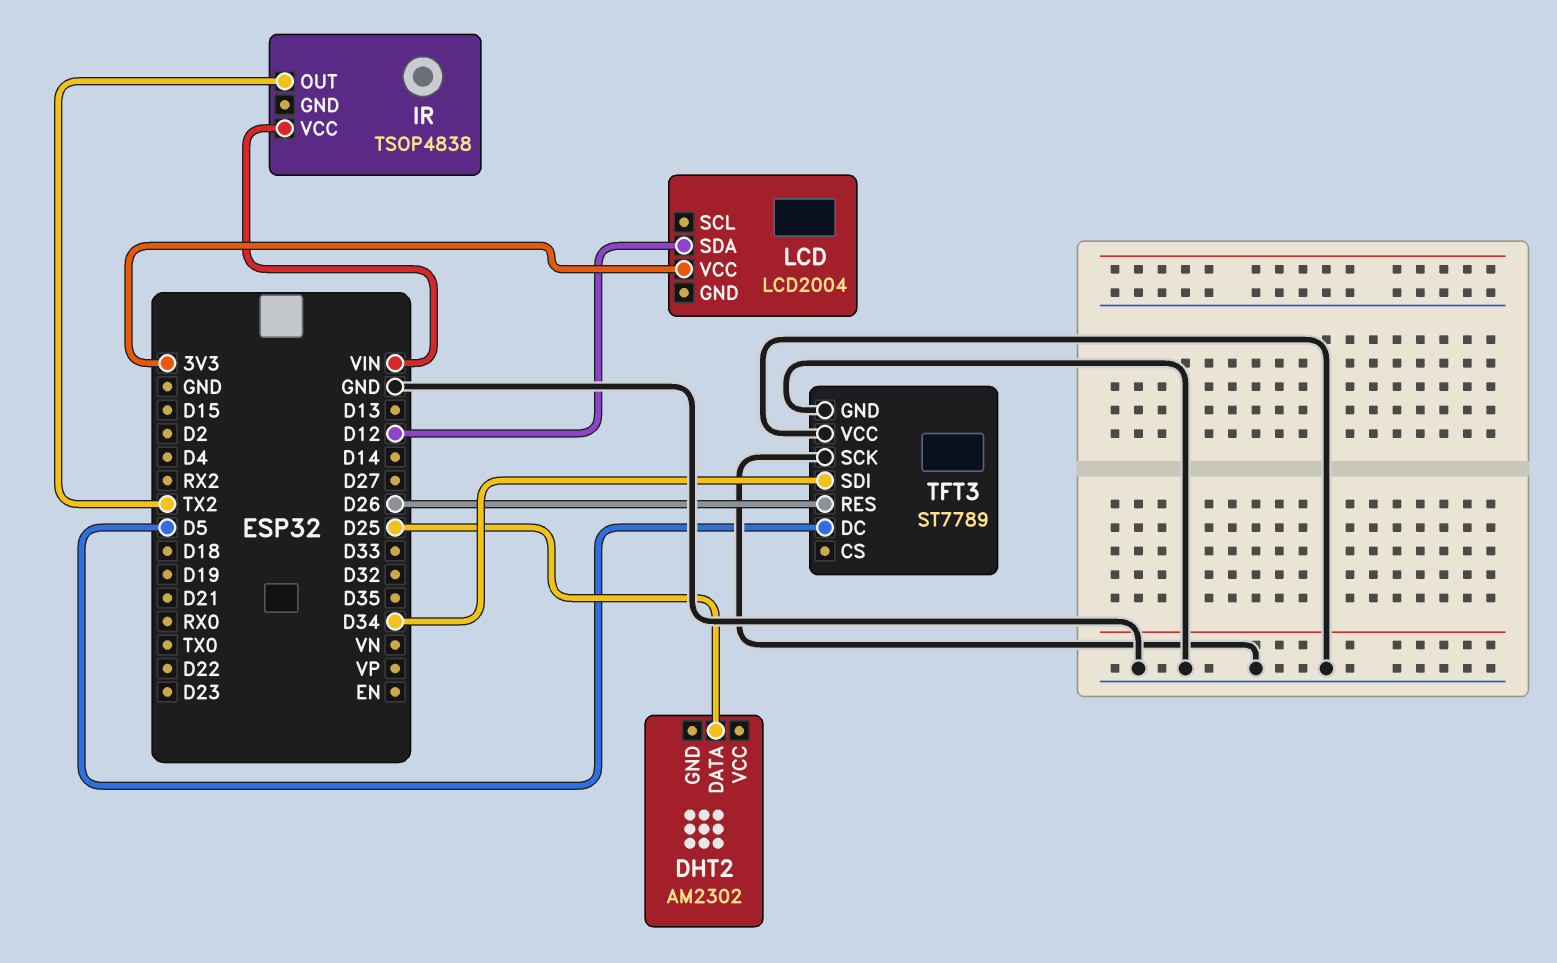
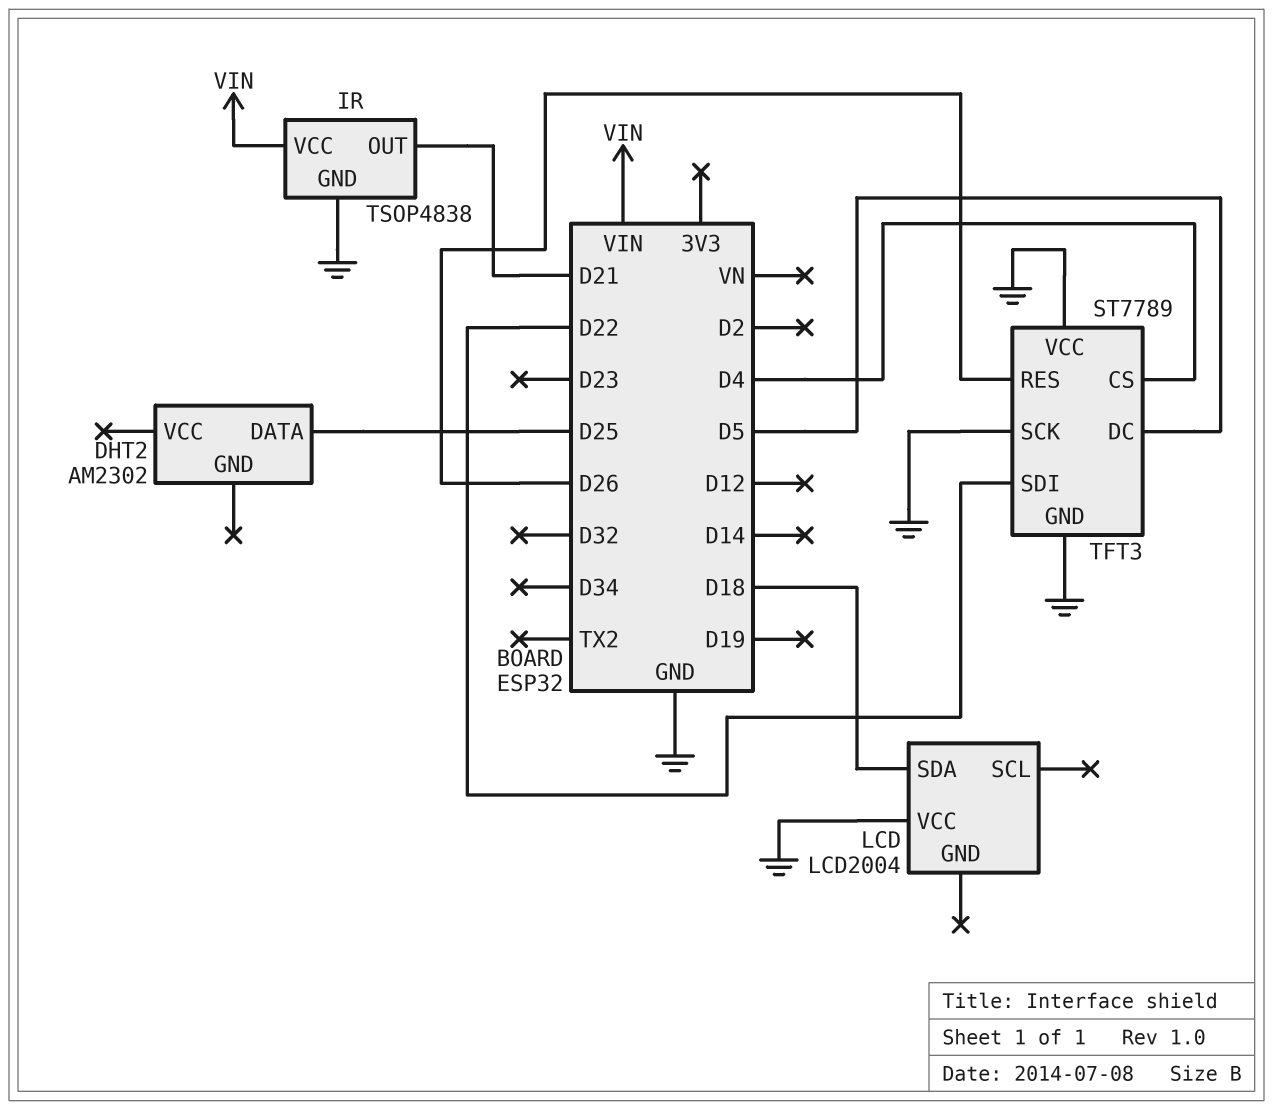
IR pin GND: none -> GND
IR pin OUT: TX2 -> D21
LCD pin SDA: D12 -> D18
LCD pin VCC: 3V3 -> GND
TFT3 pin CS: none -> D4
TFT3 pin SDI: D34 -> D22

